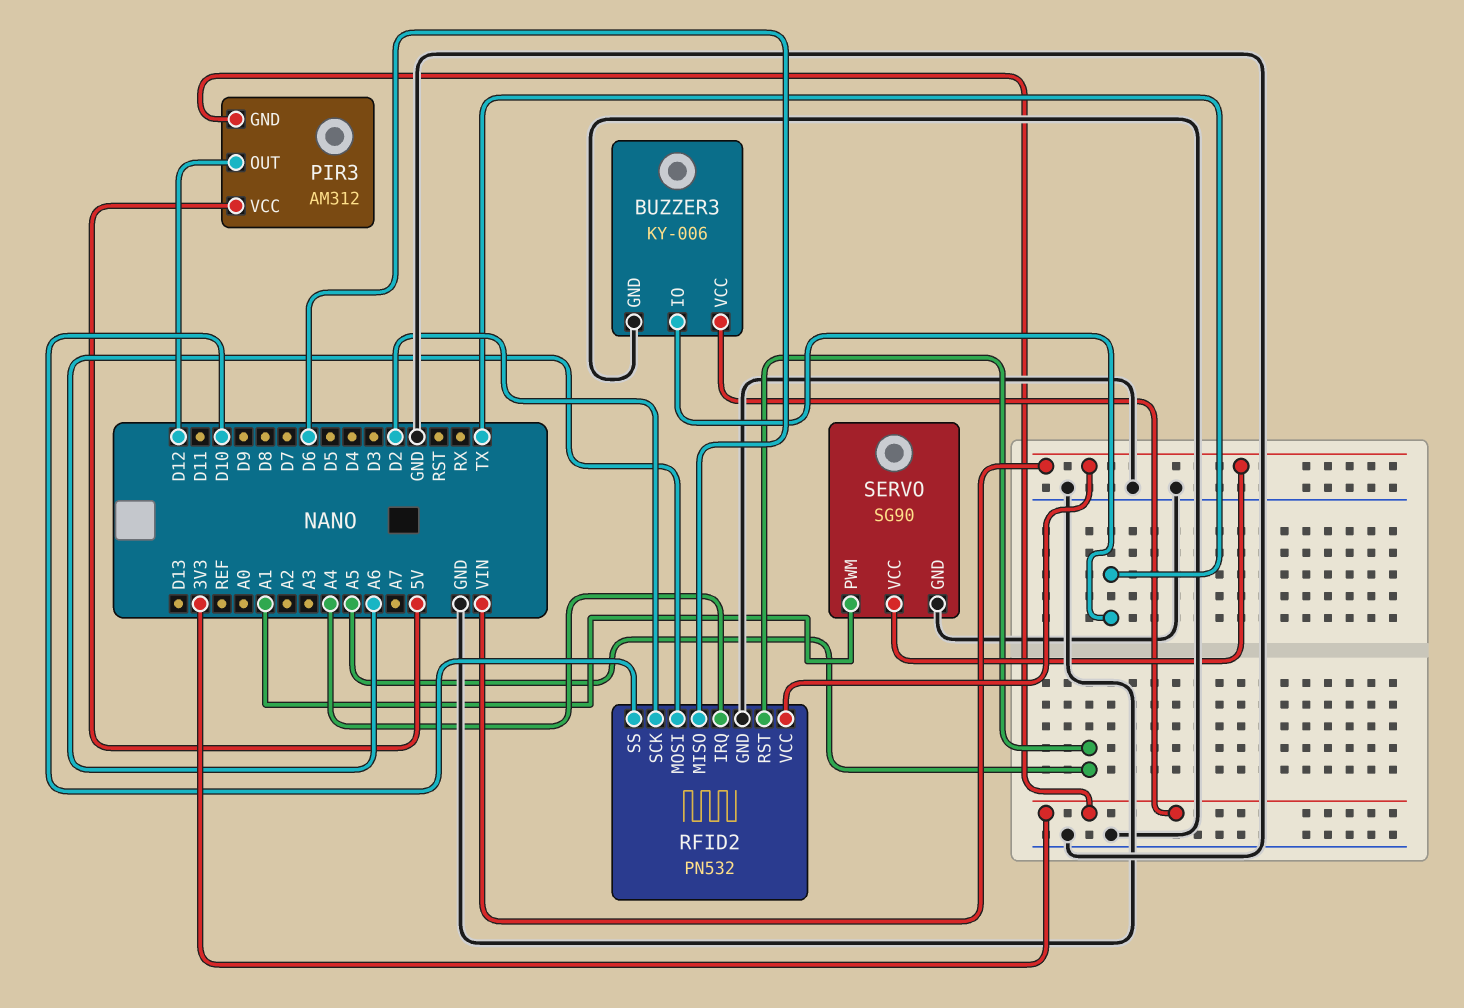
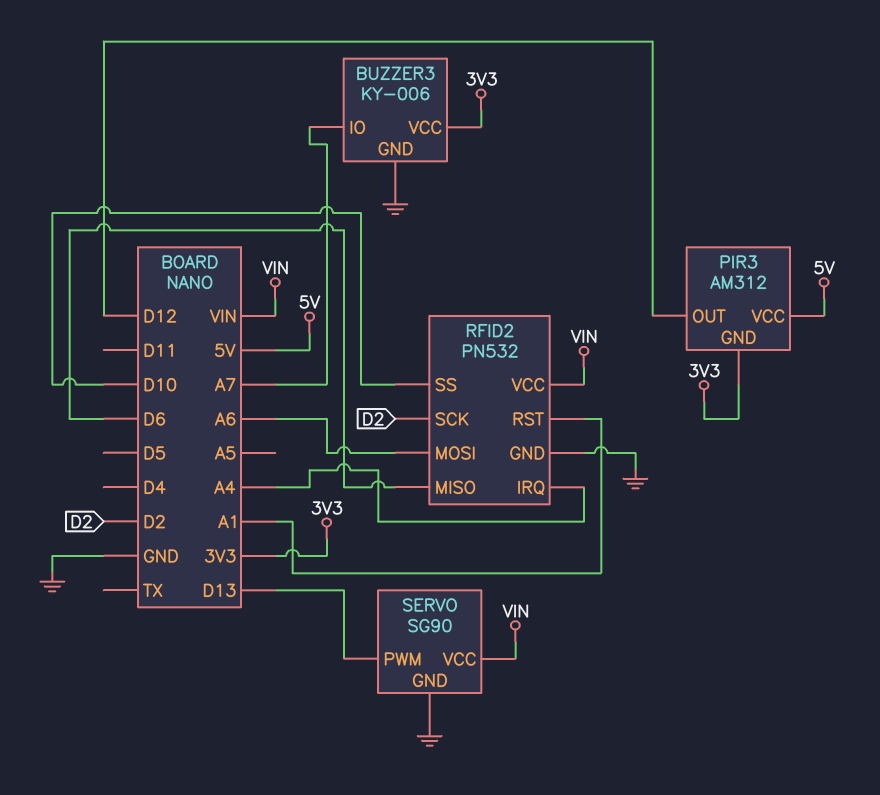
BUZZER3 pin IO: TX -> A7
RFID2 pin RST: A5 -> A1
SERVO pin PWM: A1 -> D13

